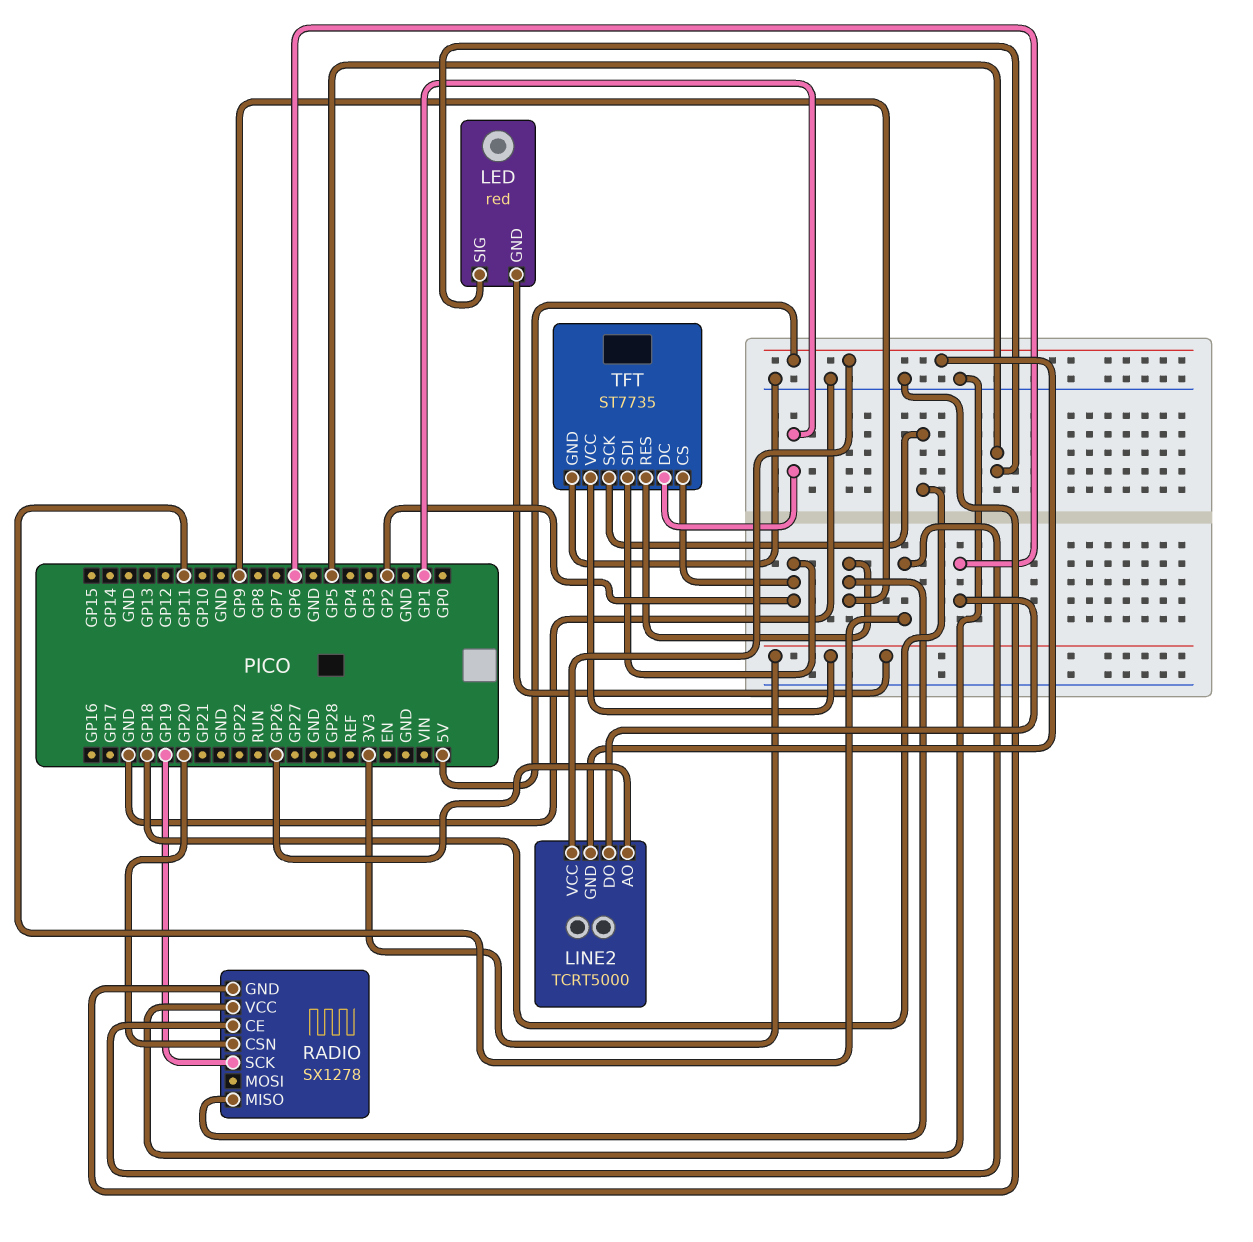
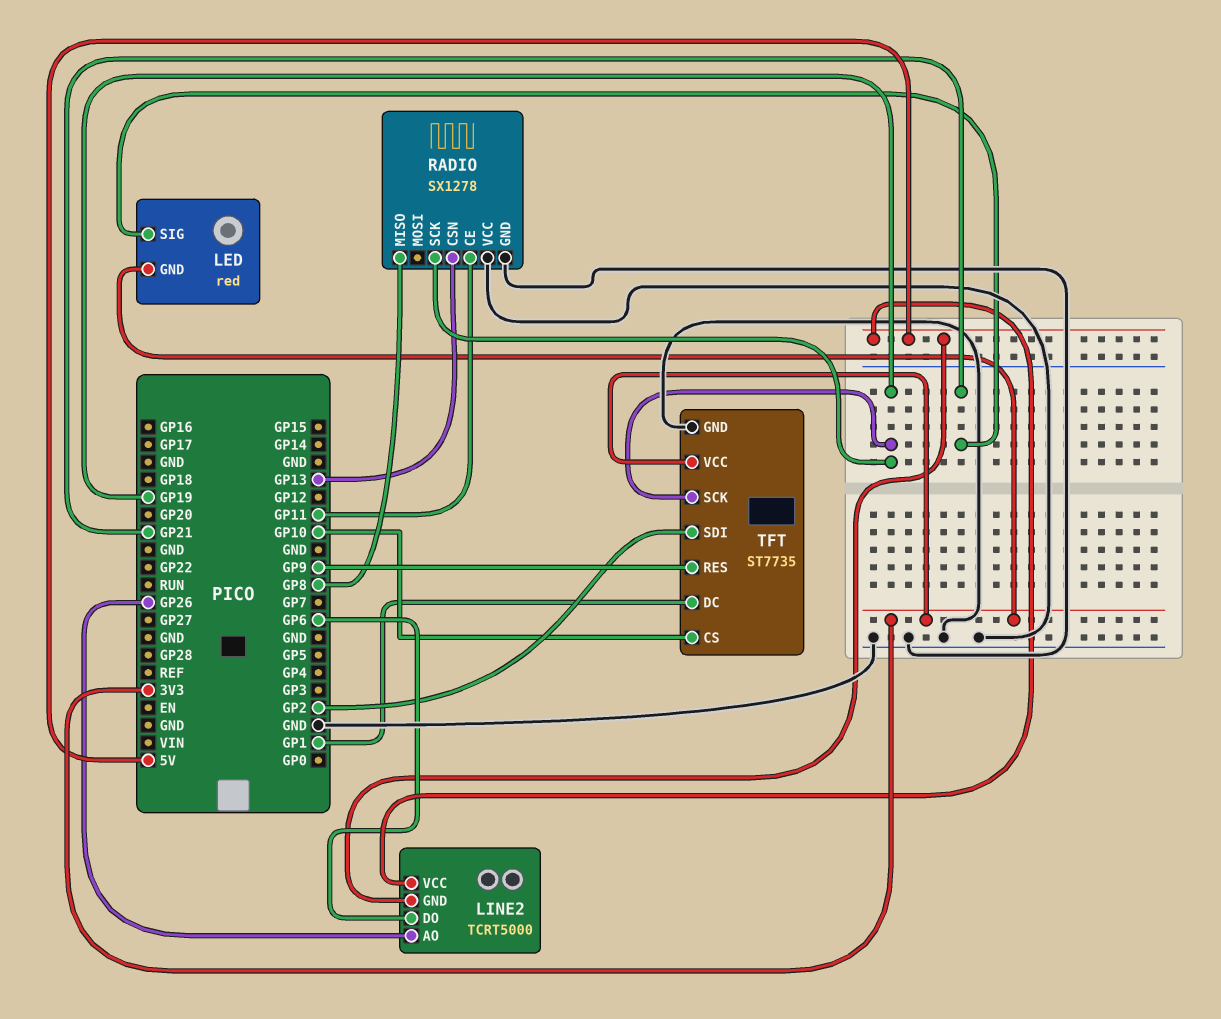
LED pin SIG: GP5 -> GP21
RADIO pin CSN: GP20 -> GP13
RADIO pin MISO: GP9 -> GP8
TFT pin CS: GP2 -> GP10
TFT pin SCK: GP18 -> GP19

